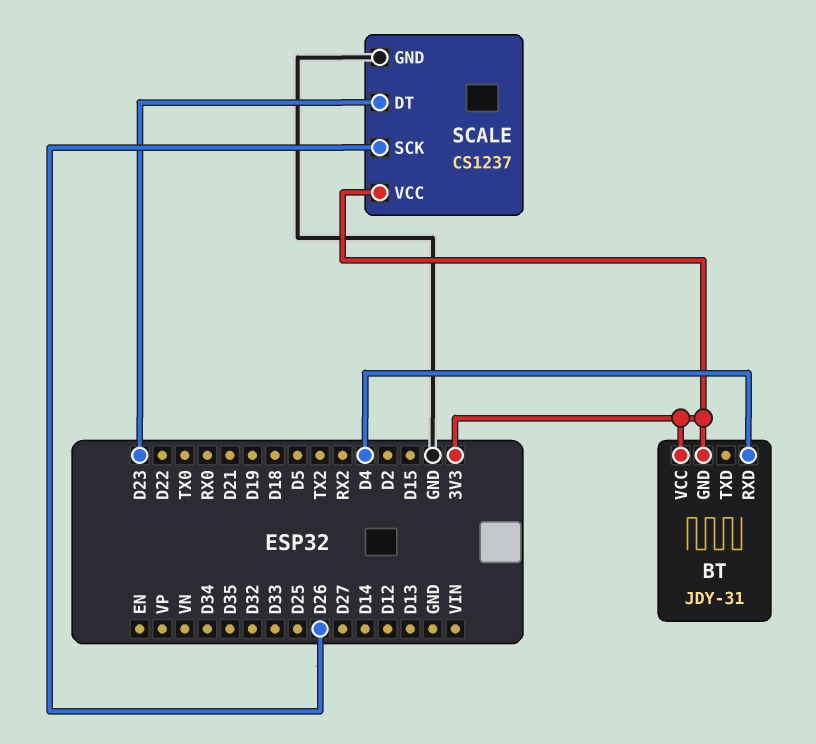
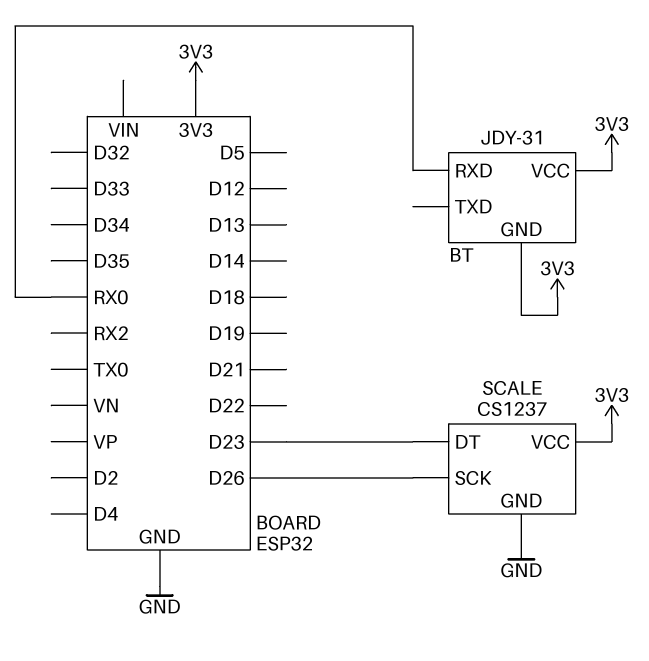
BT pin RXD: D4 -> RX0

